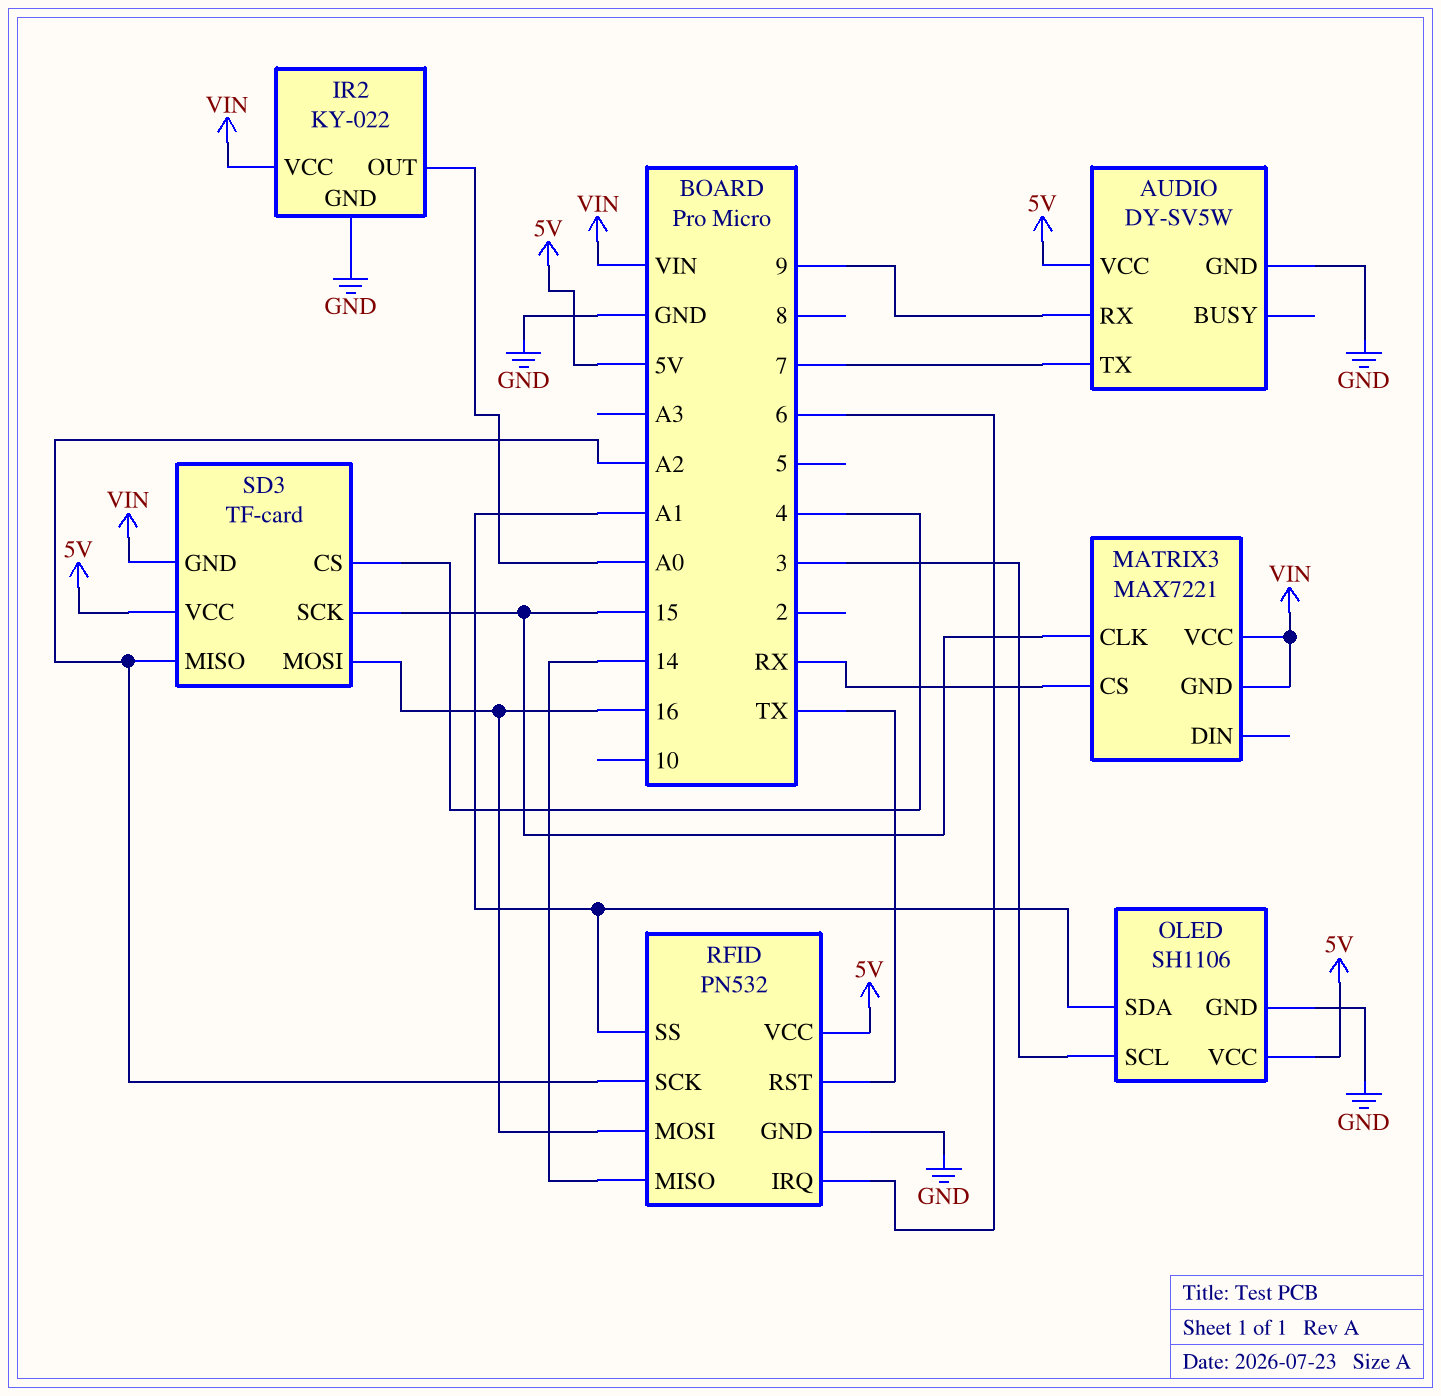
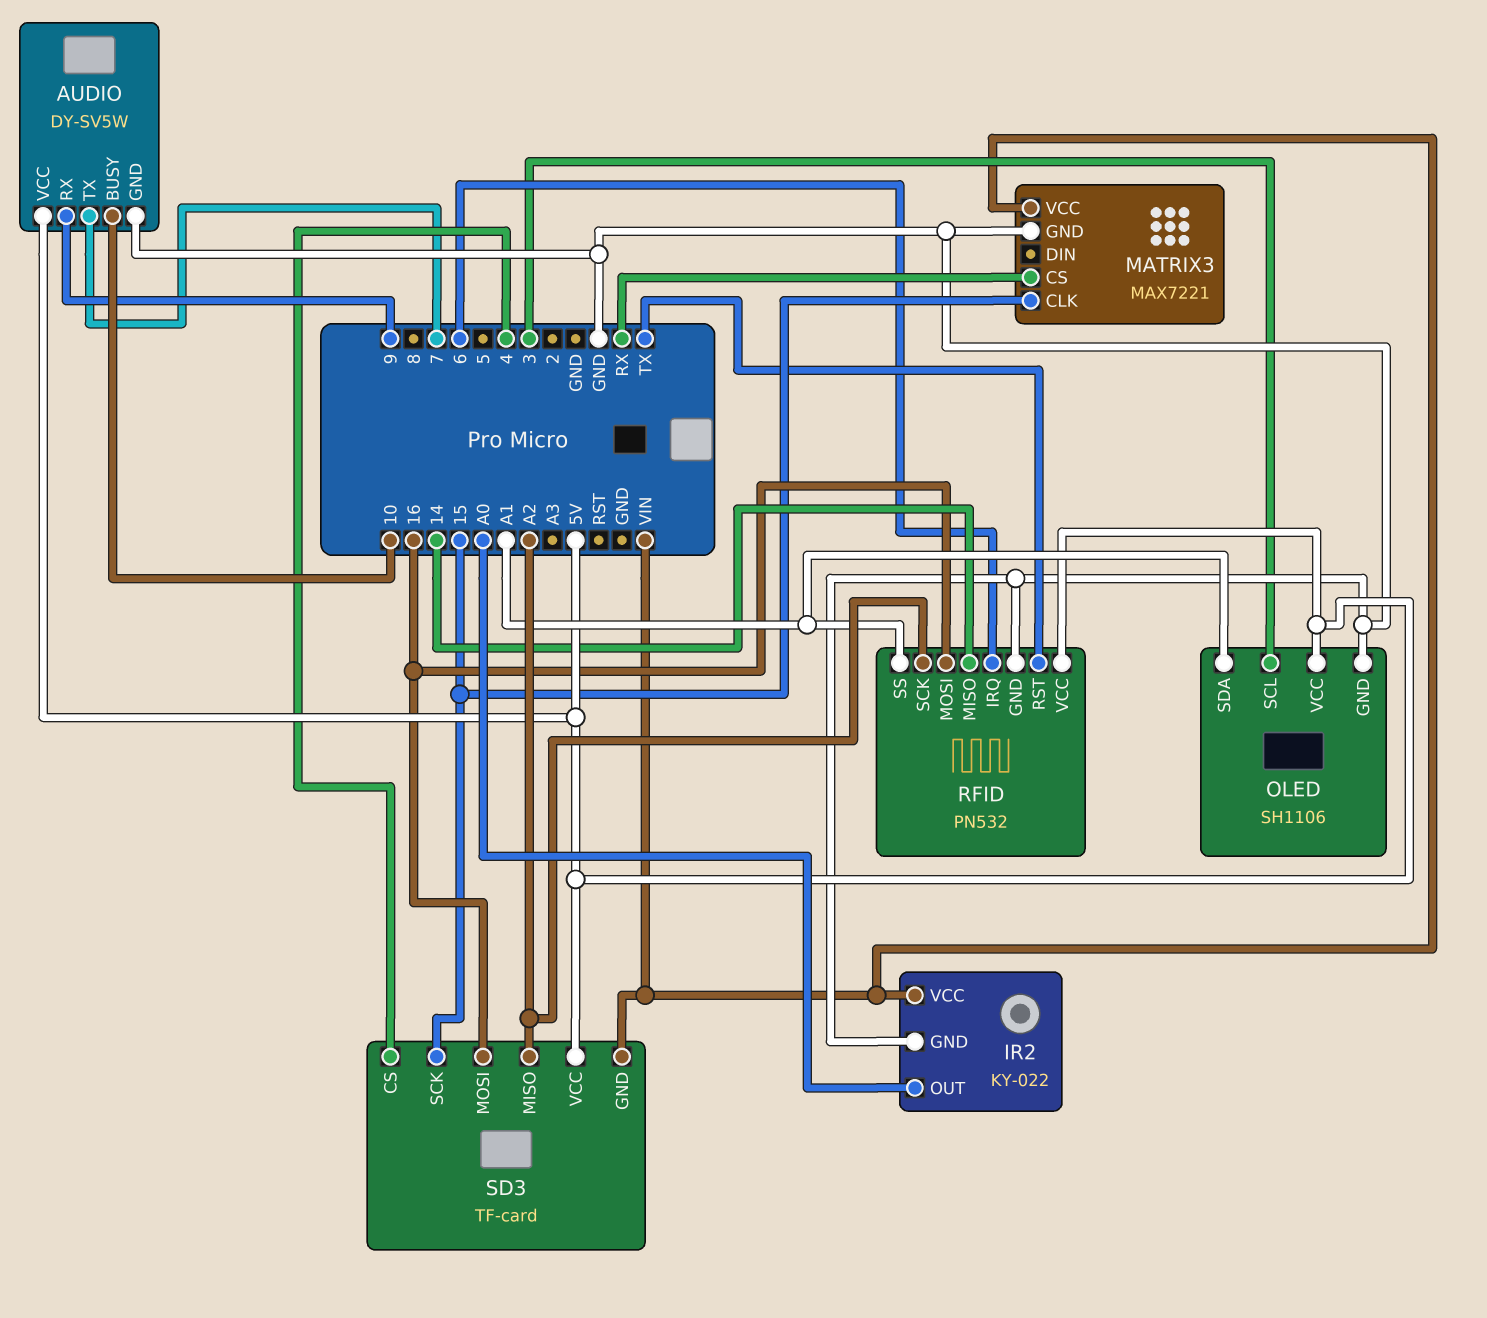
AUDIO pin BUSY: none -> 10
MATRIX3 pin GND: VIN -> GND

